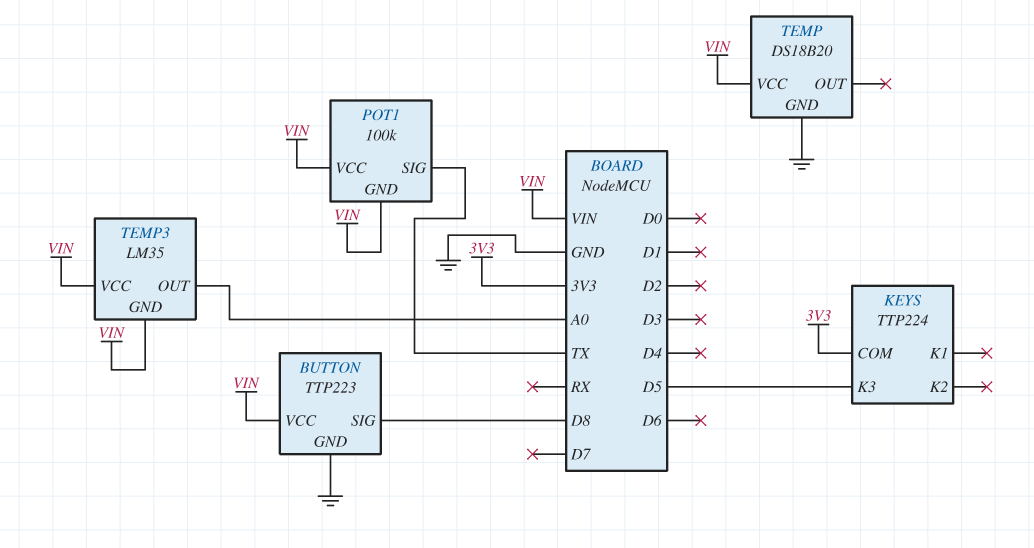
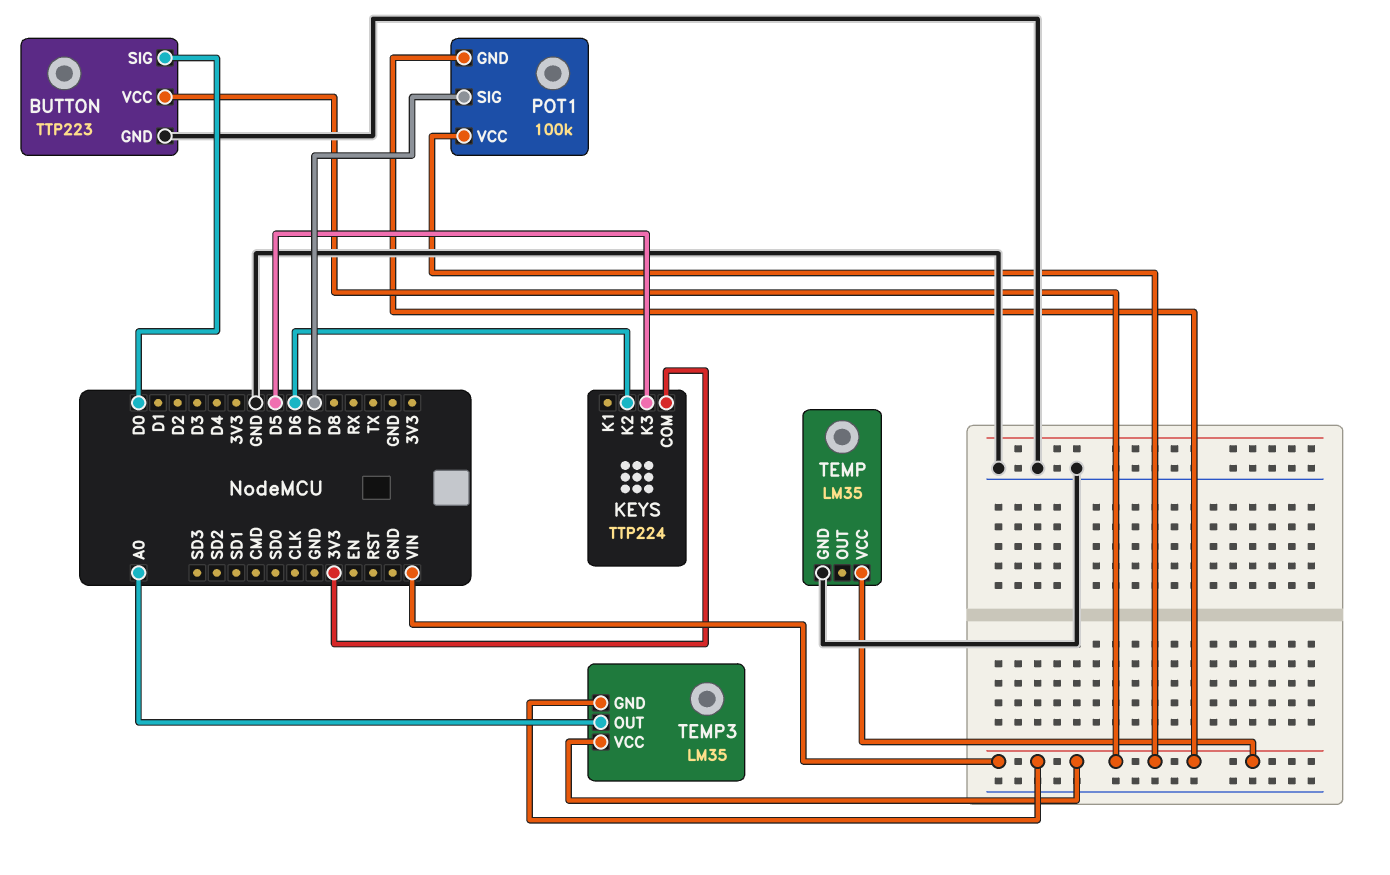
BUTTON pin SIG: D8 -> D0
KEYS pin K2: none -> D6
POT1 pin SIG: TX -> D7
TEMP: DS18B20 -> LM35

